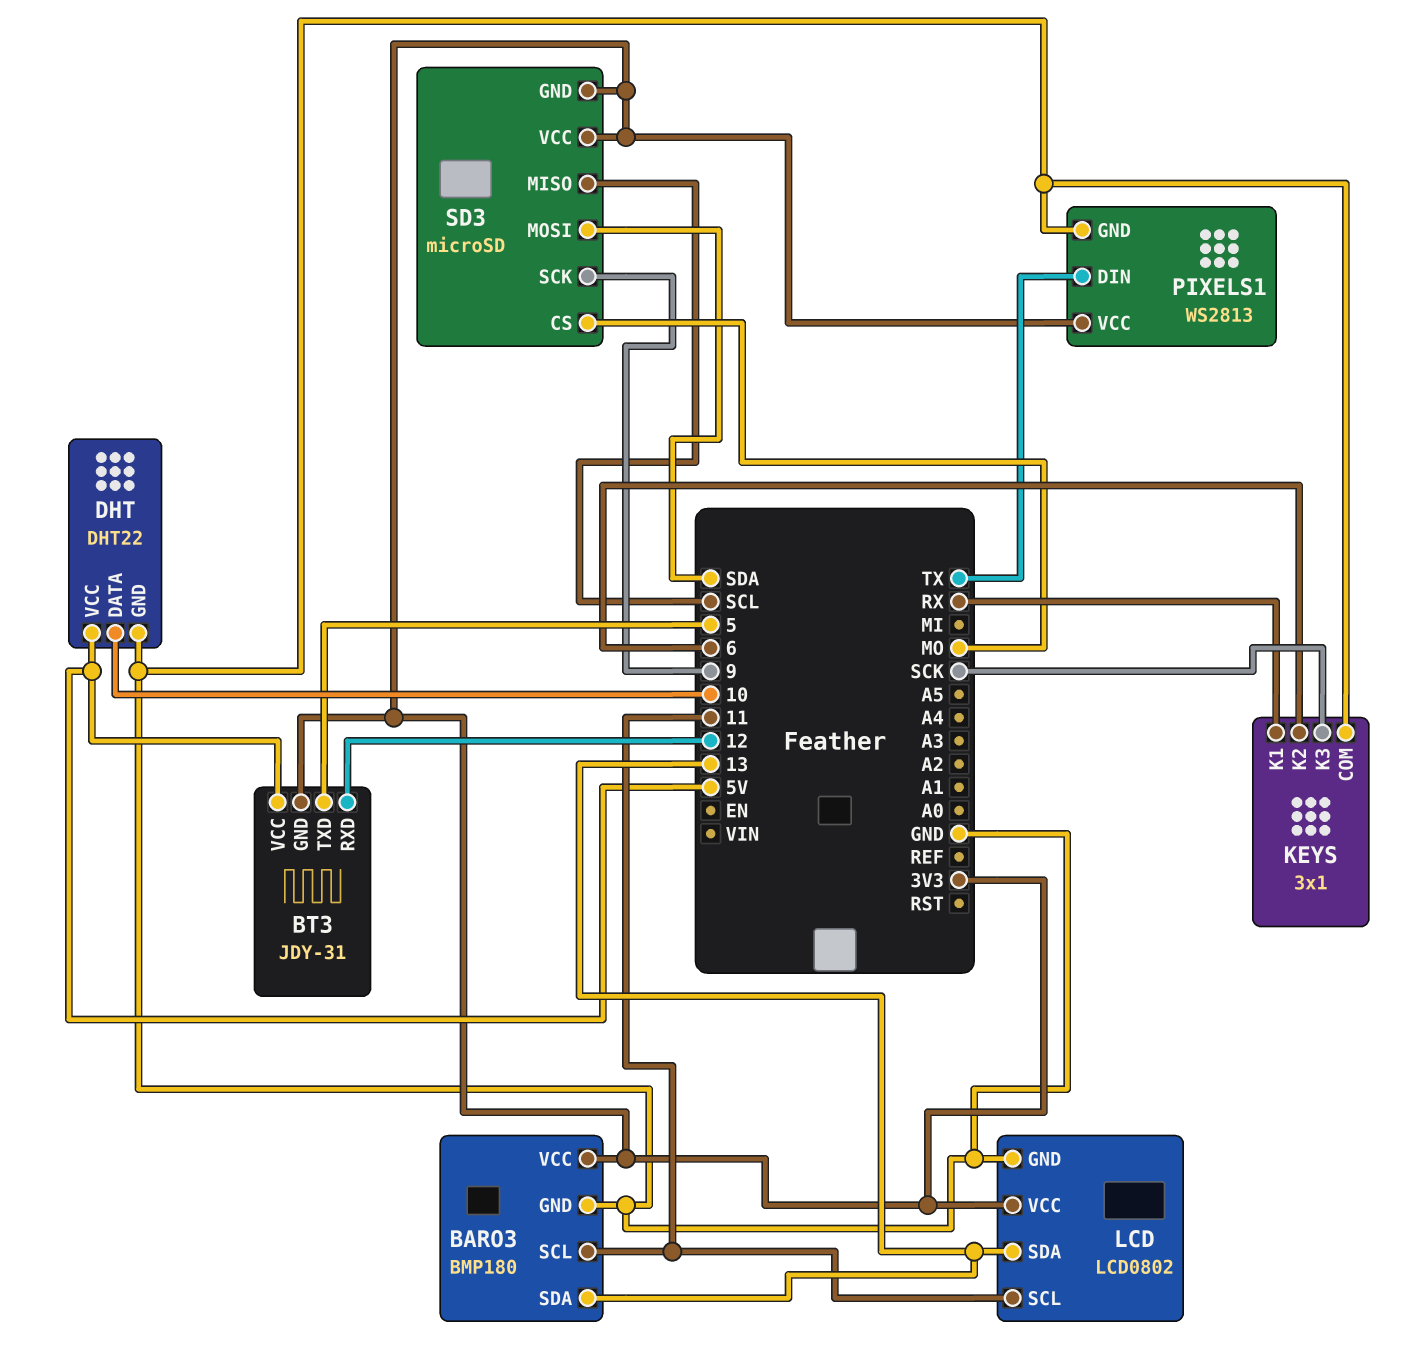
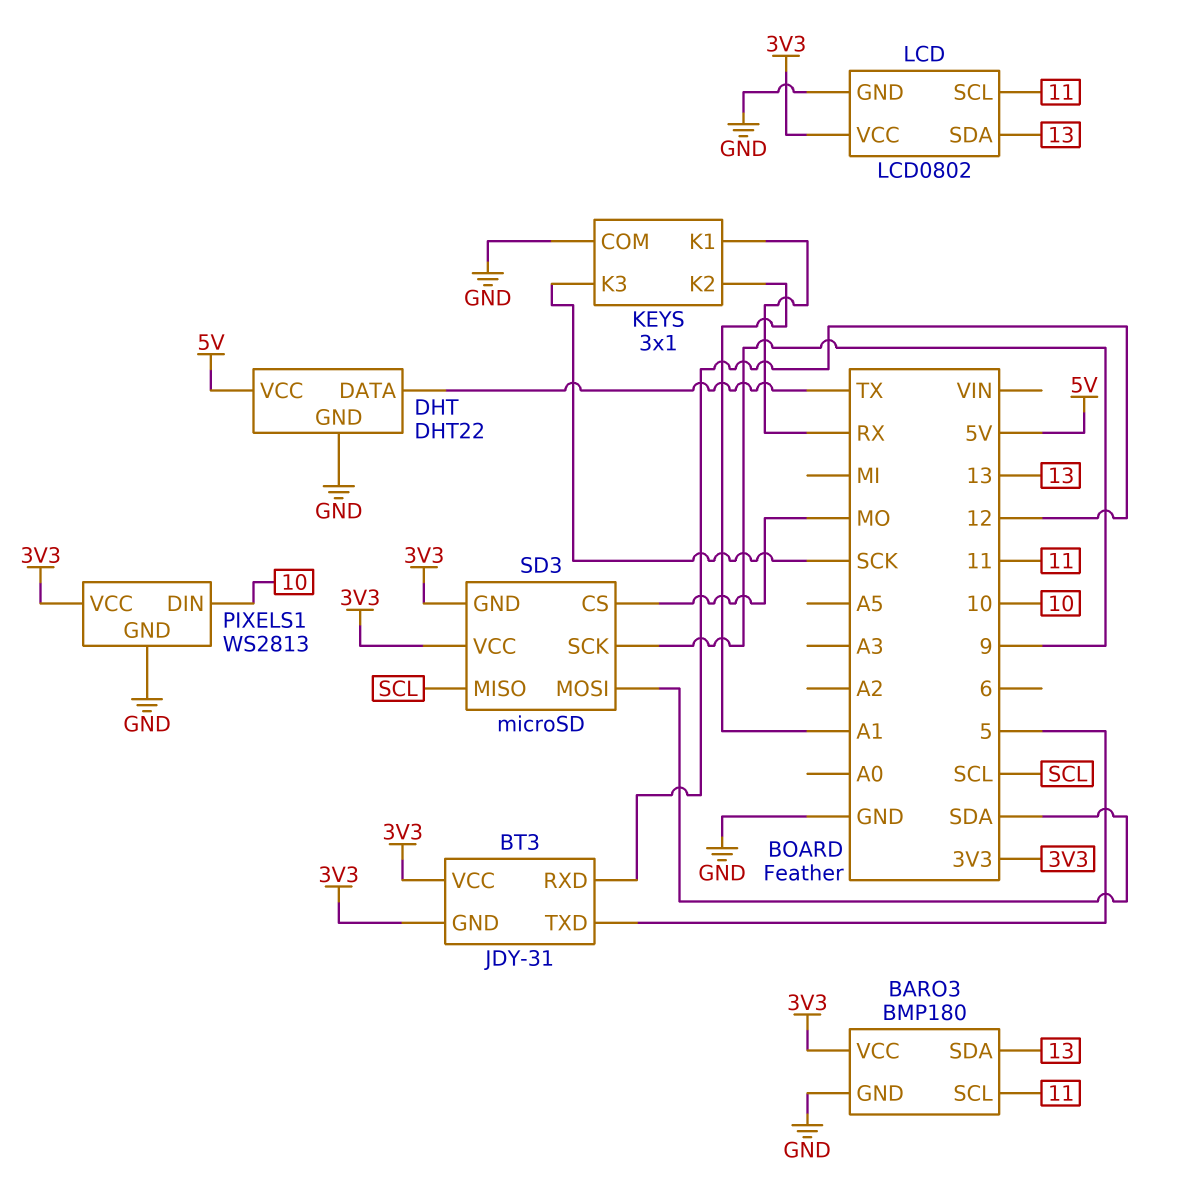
BT3 pin VCC: 5V -> 3V3
DHT pin DATA: 10 -> TX
KEYS pin K2: 6 -> A1
PIXELS1 pin DIN: TX -> 10

